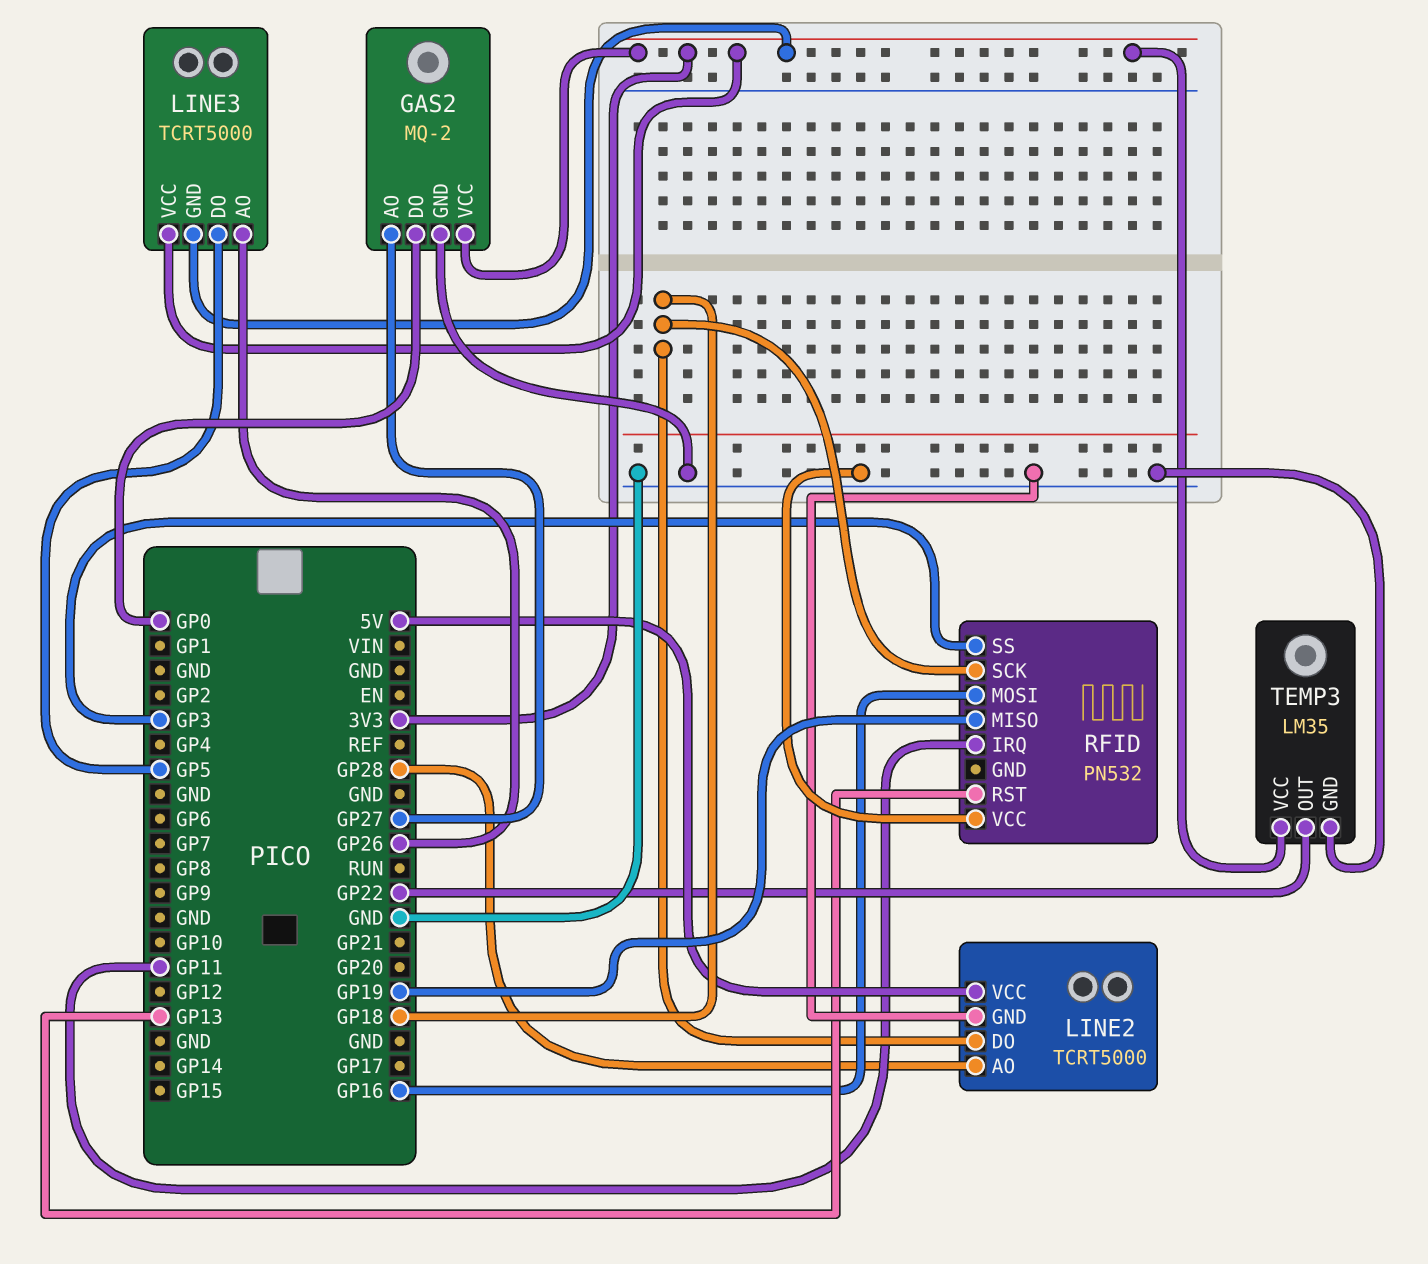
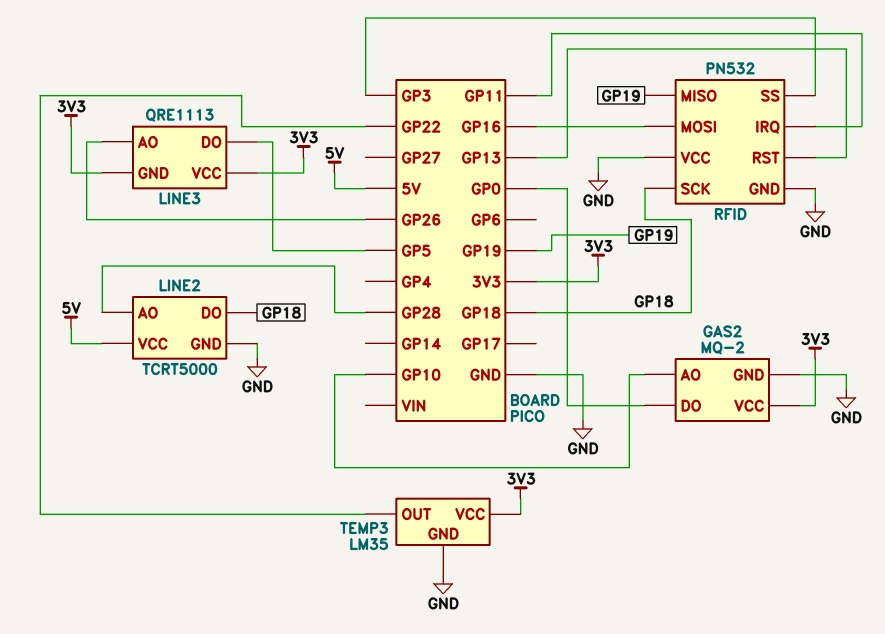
GAS2 pin AO: GP27 -> GP10
LINE3: TCRT5000 -> QRE1113
RFID pin GND: none -> GND

